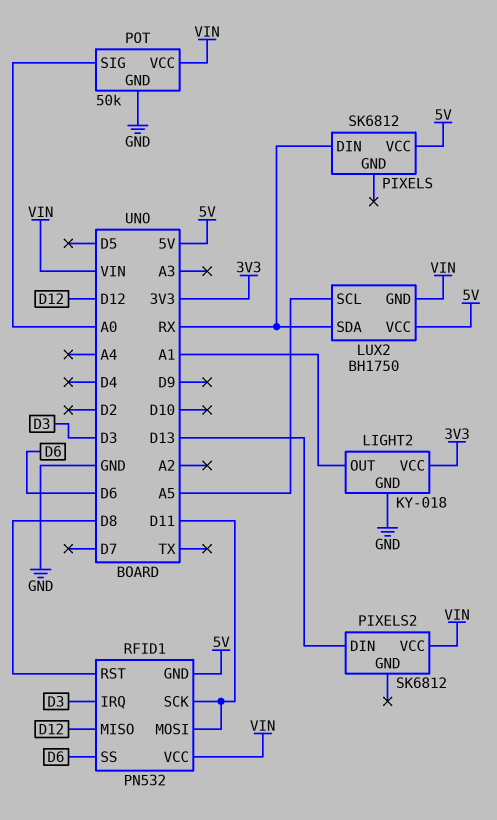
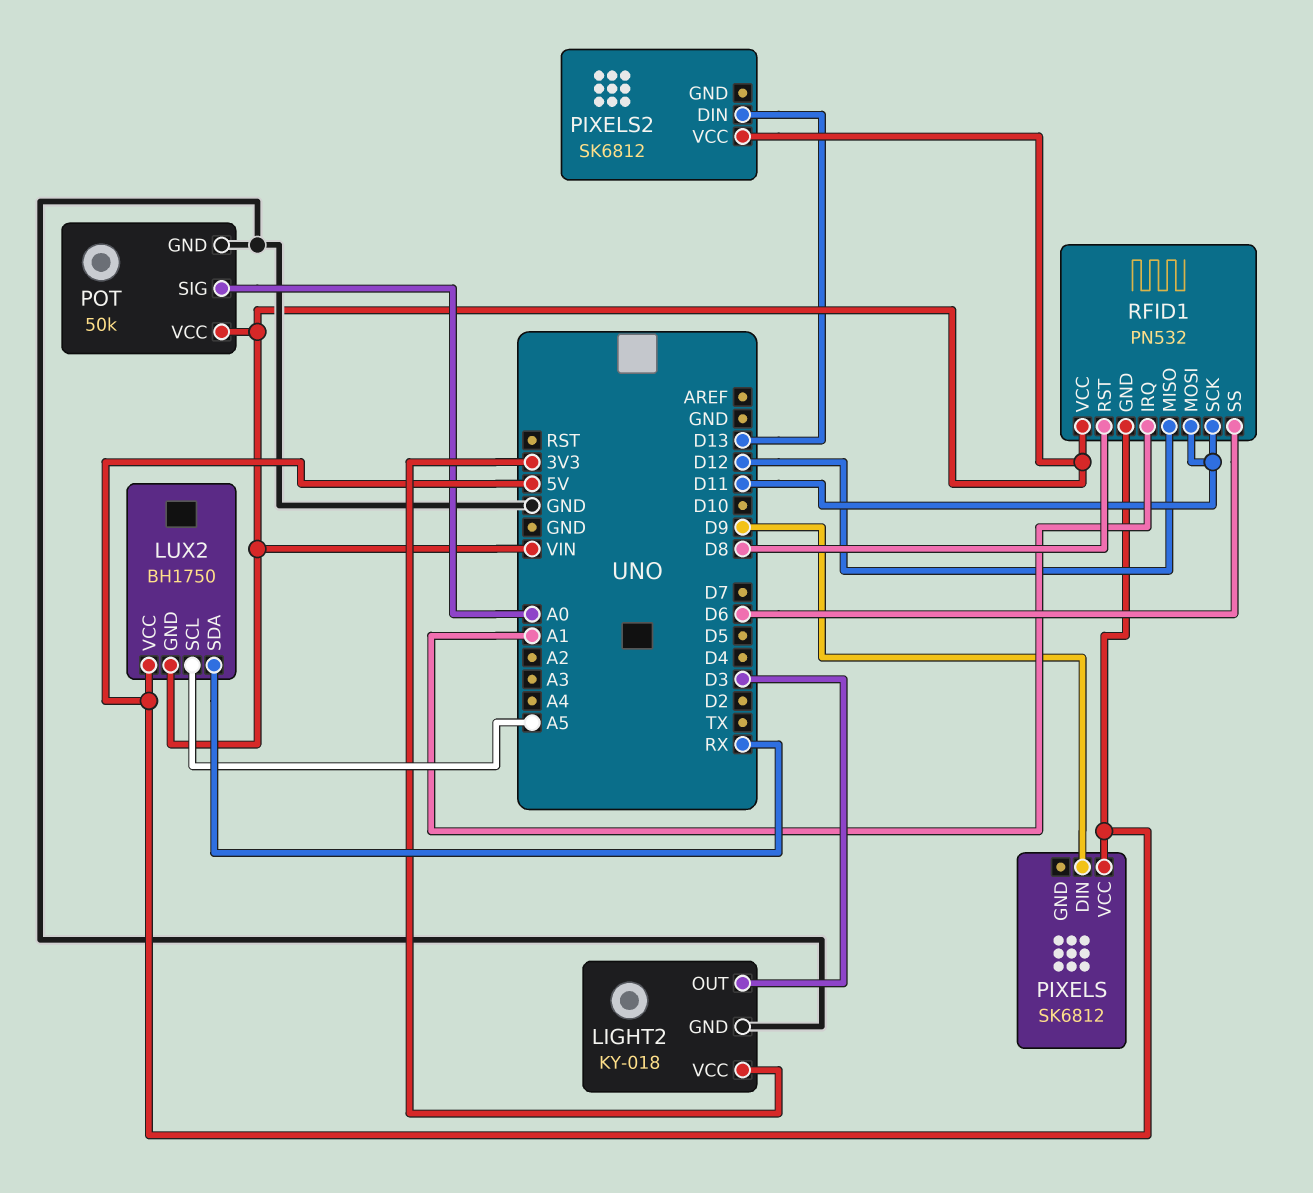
LIGHT2 pin OUT: A1 -> D3
PIXELS pin DIN: RX -> D9
RFID1 pin IRQ: D3 -> A1

